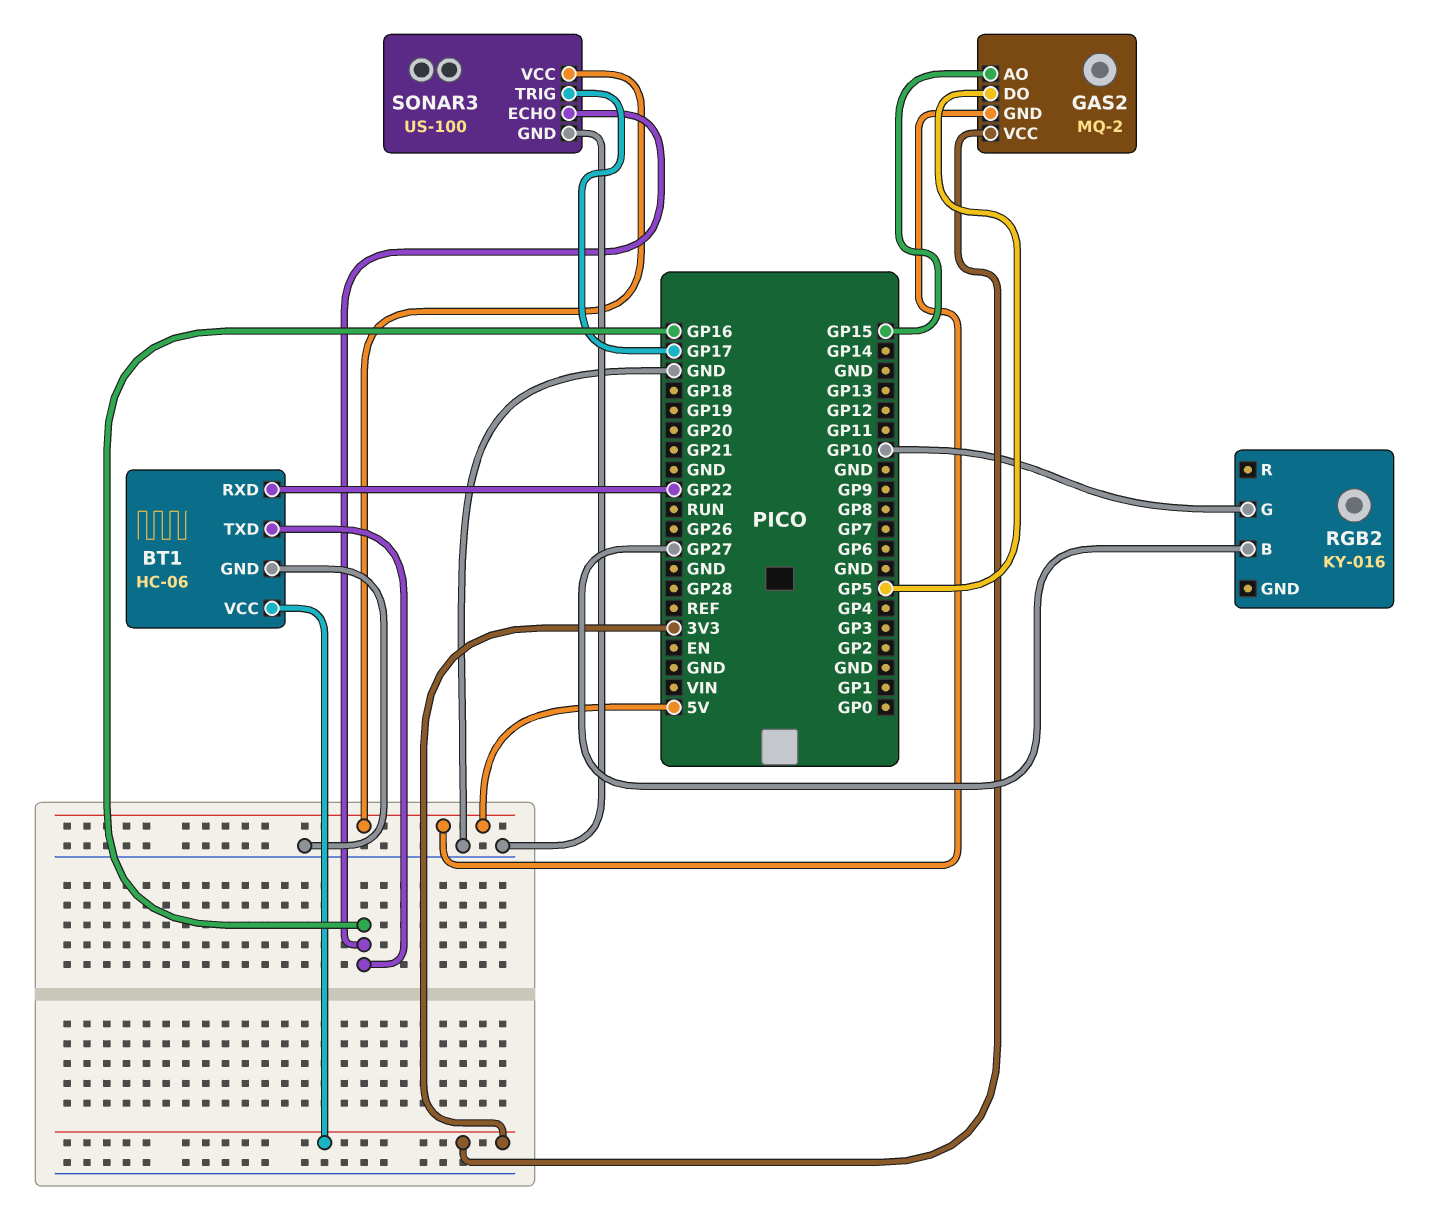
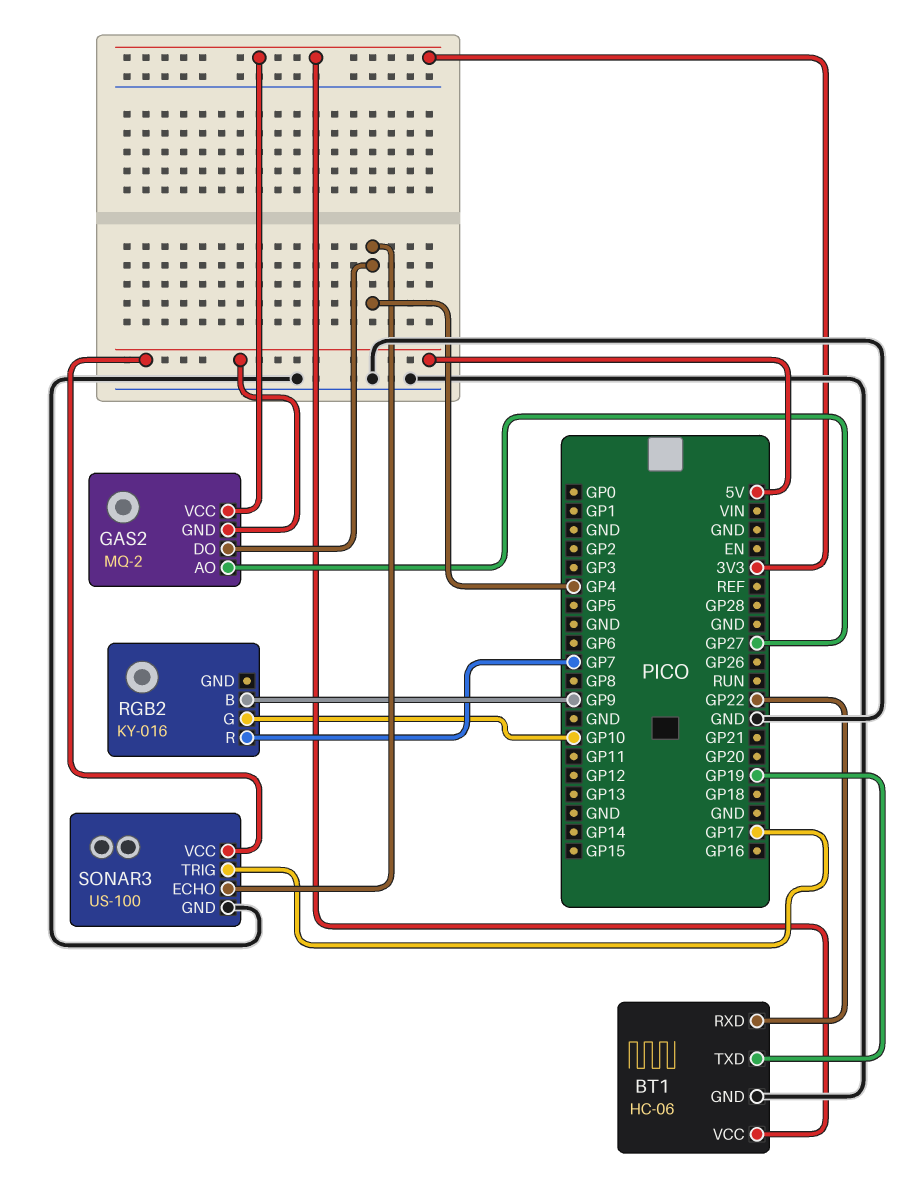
BT1 pin TXD: GP16 -> GP19
GAS2 pin AO: GP15 -> GP27
GAS2 pin DO: GP5 -> GP4
RGB2 pin B: GP27 -> GP9
RGB2 pin R: none -> GP7
SONAR3 pin ECHO: GP16 -> GP4

